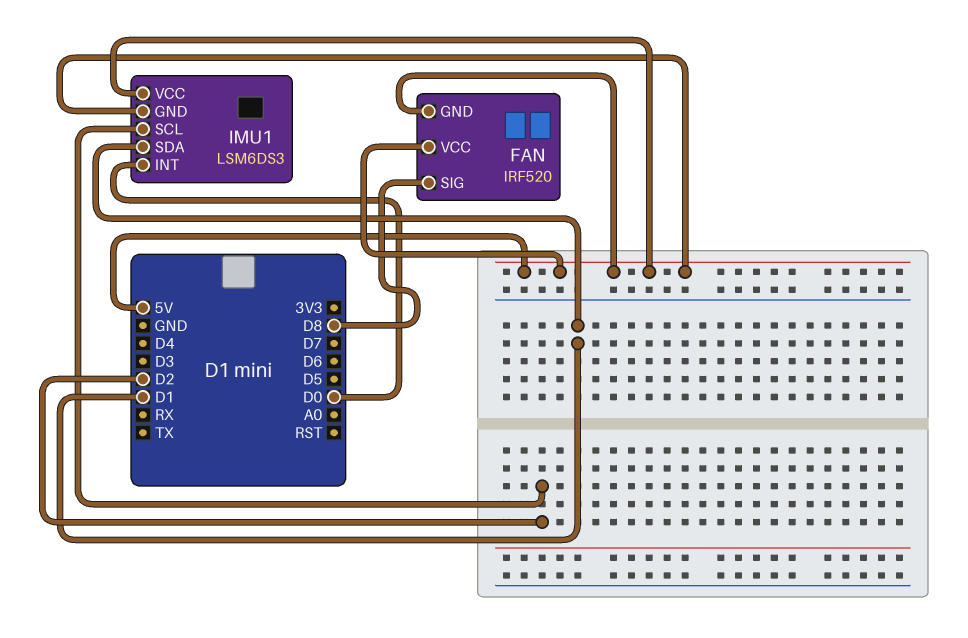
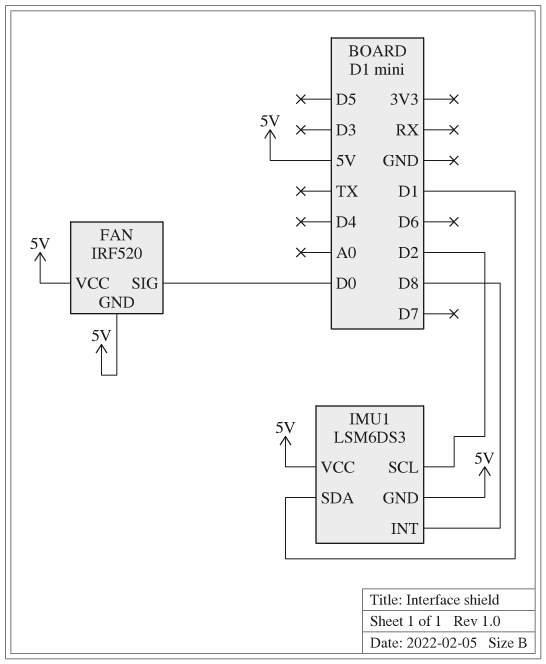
FAN pin SIG: D8 -> D0
IMU1 pin INT: D0 -> D8

